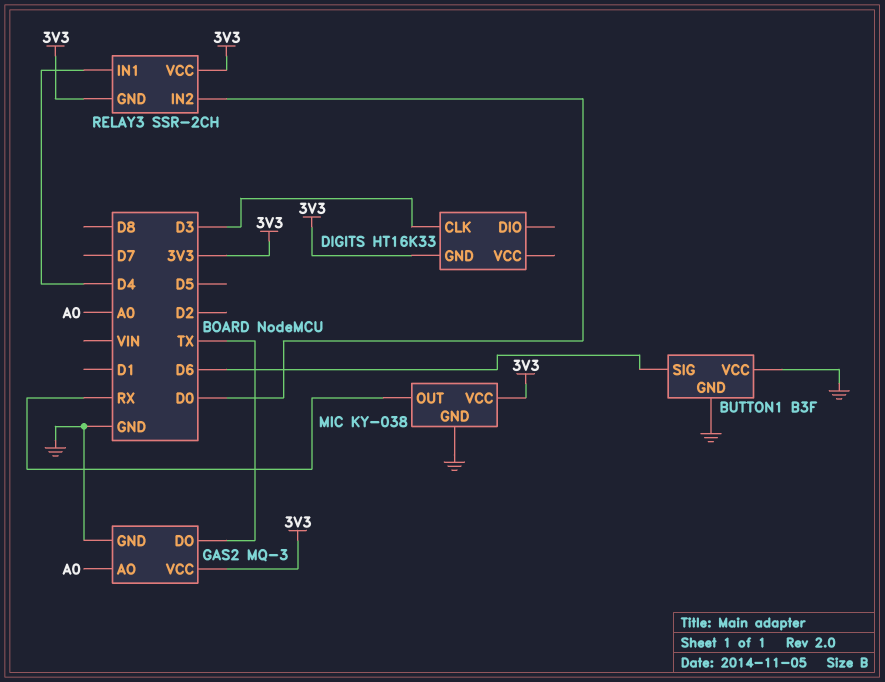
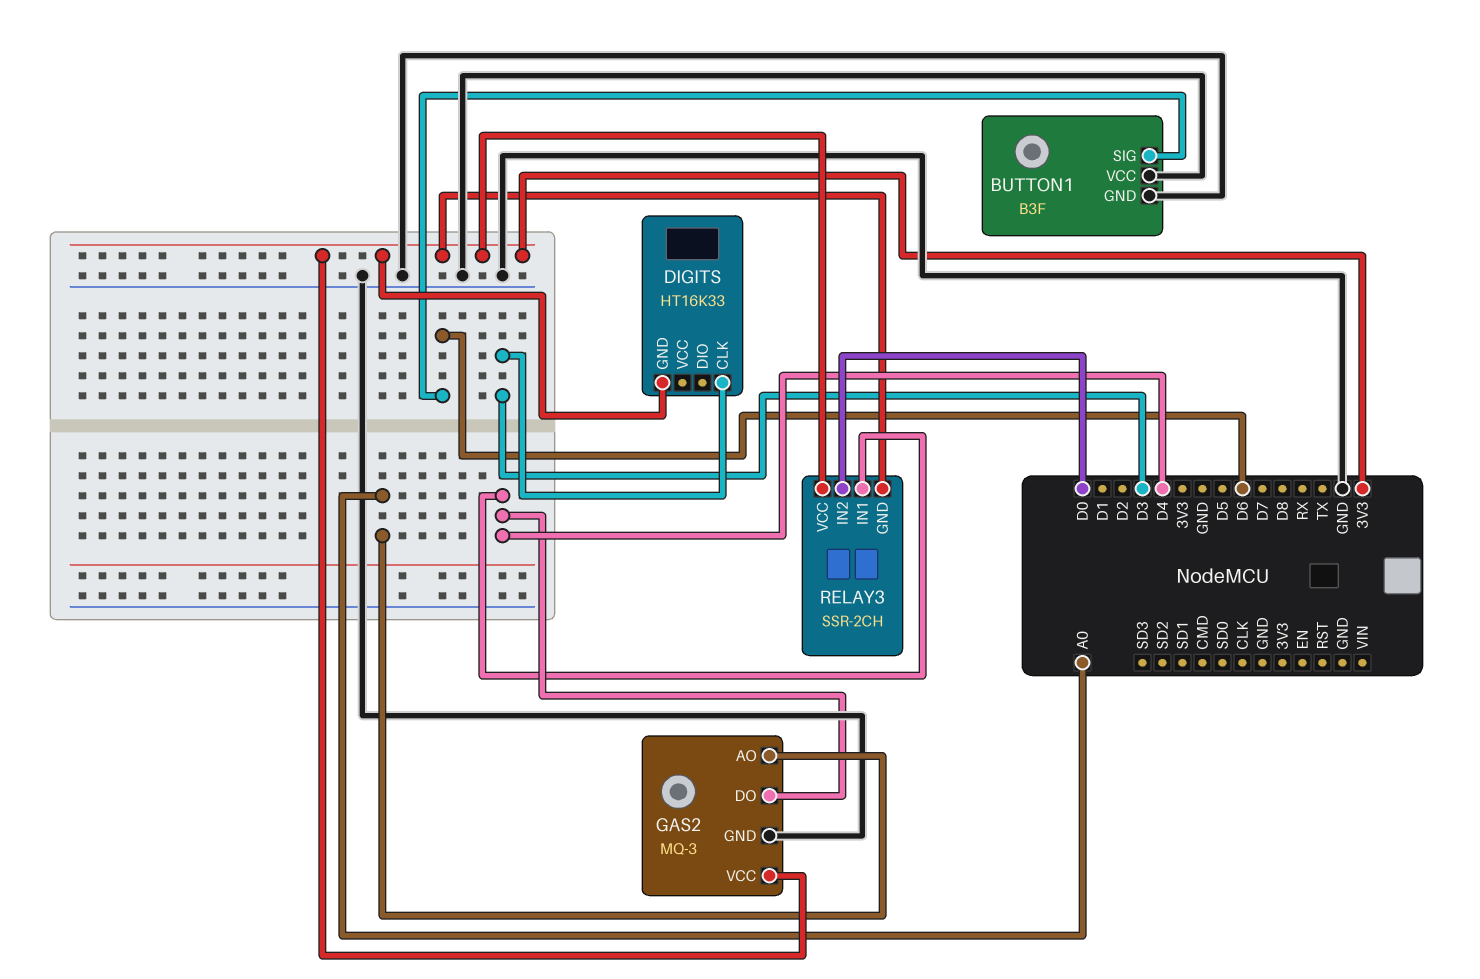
GAS2 pin DO: TX -> D4
MIC: KY-038 -> none
MIC pin GND: GND -> none
MIC pin OUT: RX -> none
MIC pin VCC: 3V3 -> none

